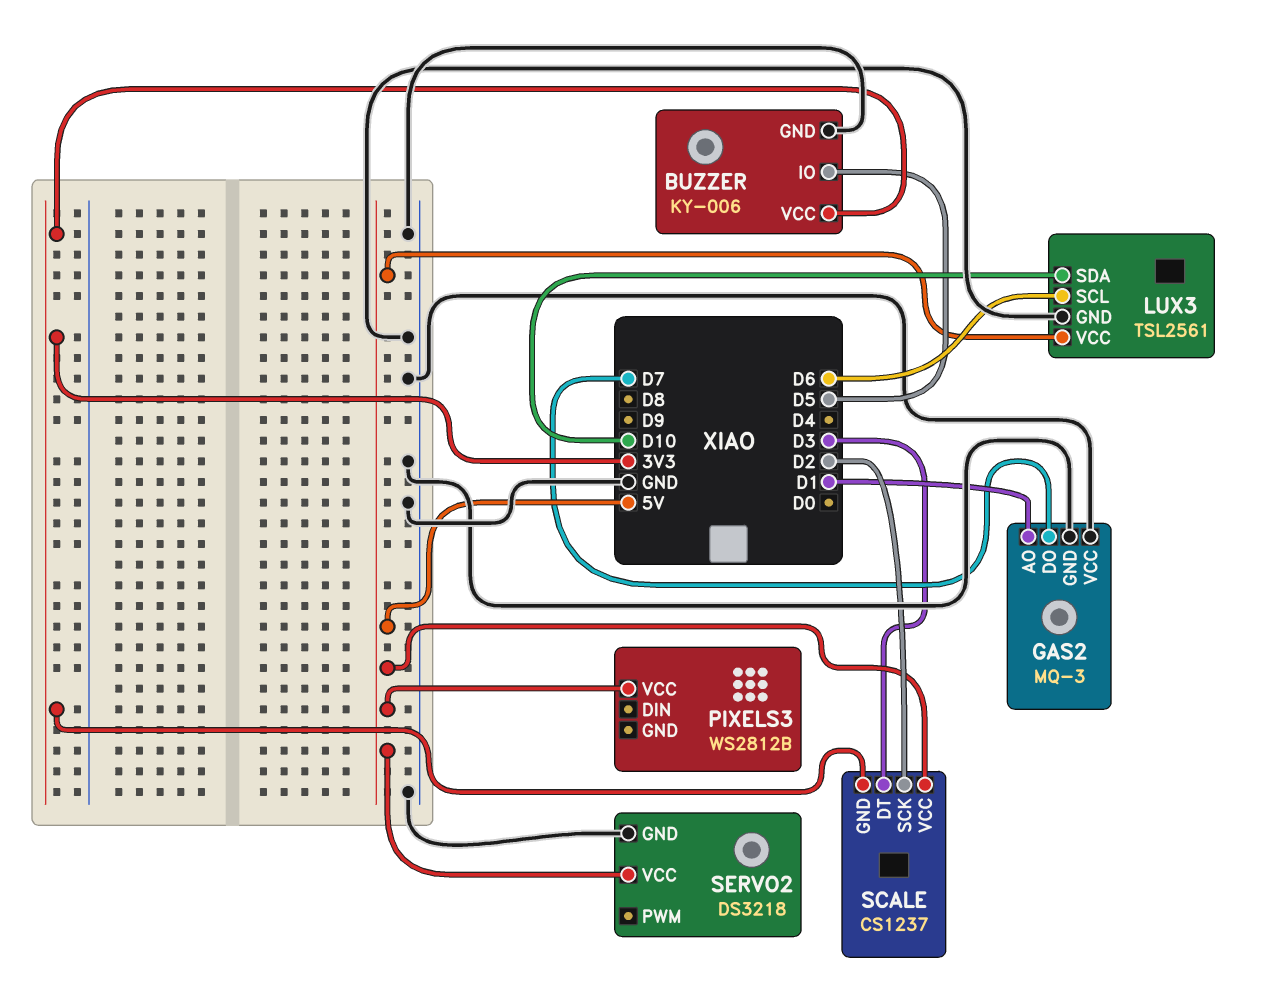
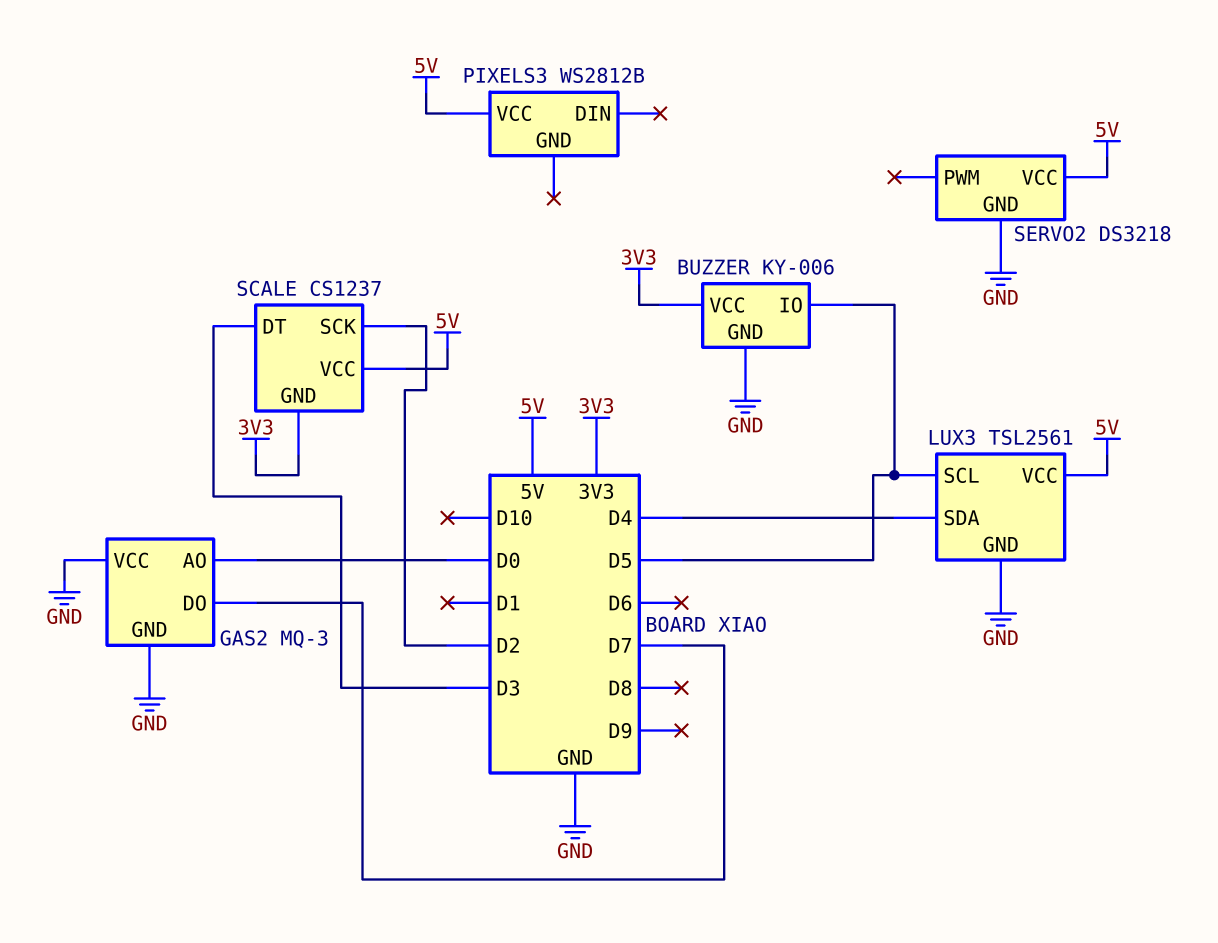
GAS2 pin AO: D1 -> D0
LUX3 pin SCL: D6 -> D5
LUX3 pin SDA: D10 -> D4

